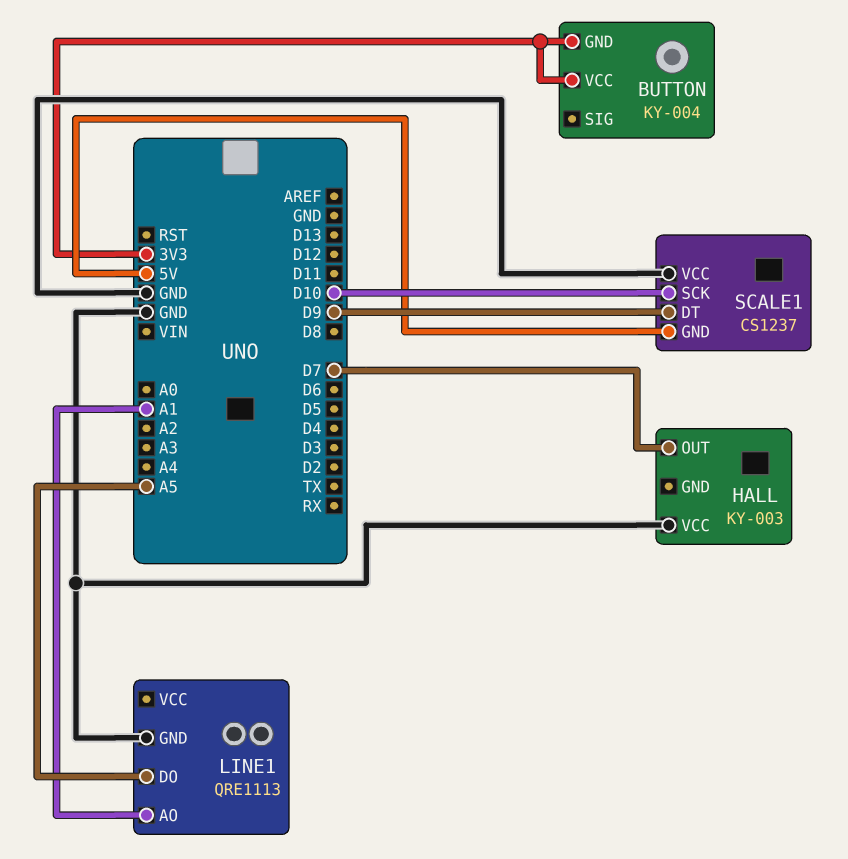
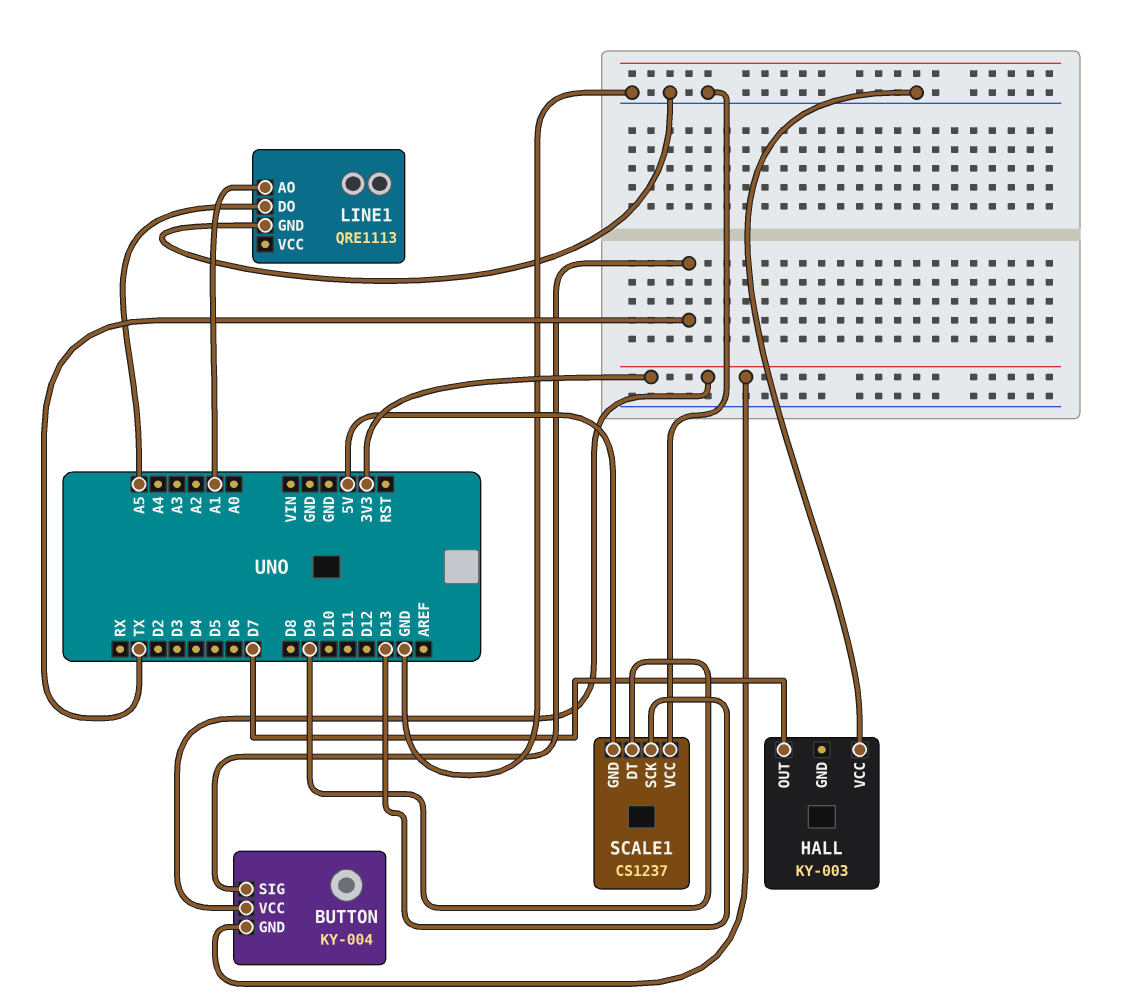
BUTTON pin SIG: none -> TX
SCALE1 pin SCK: D10 -> D13

